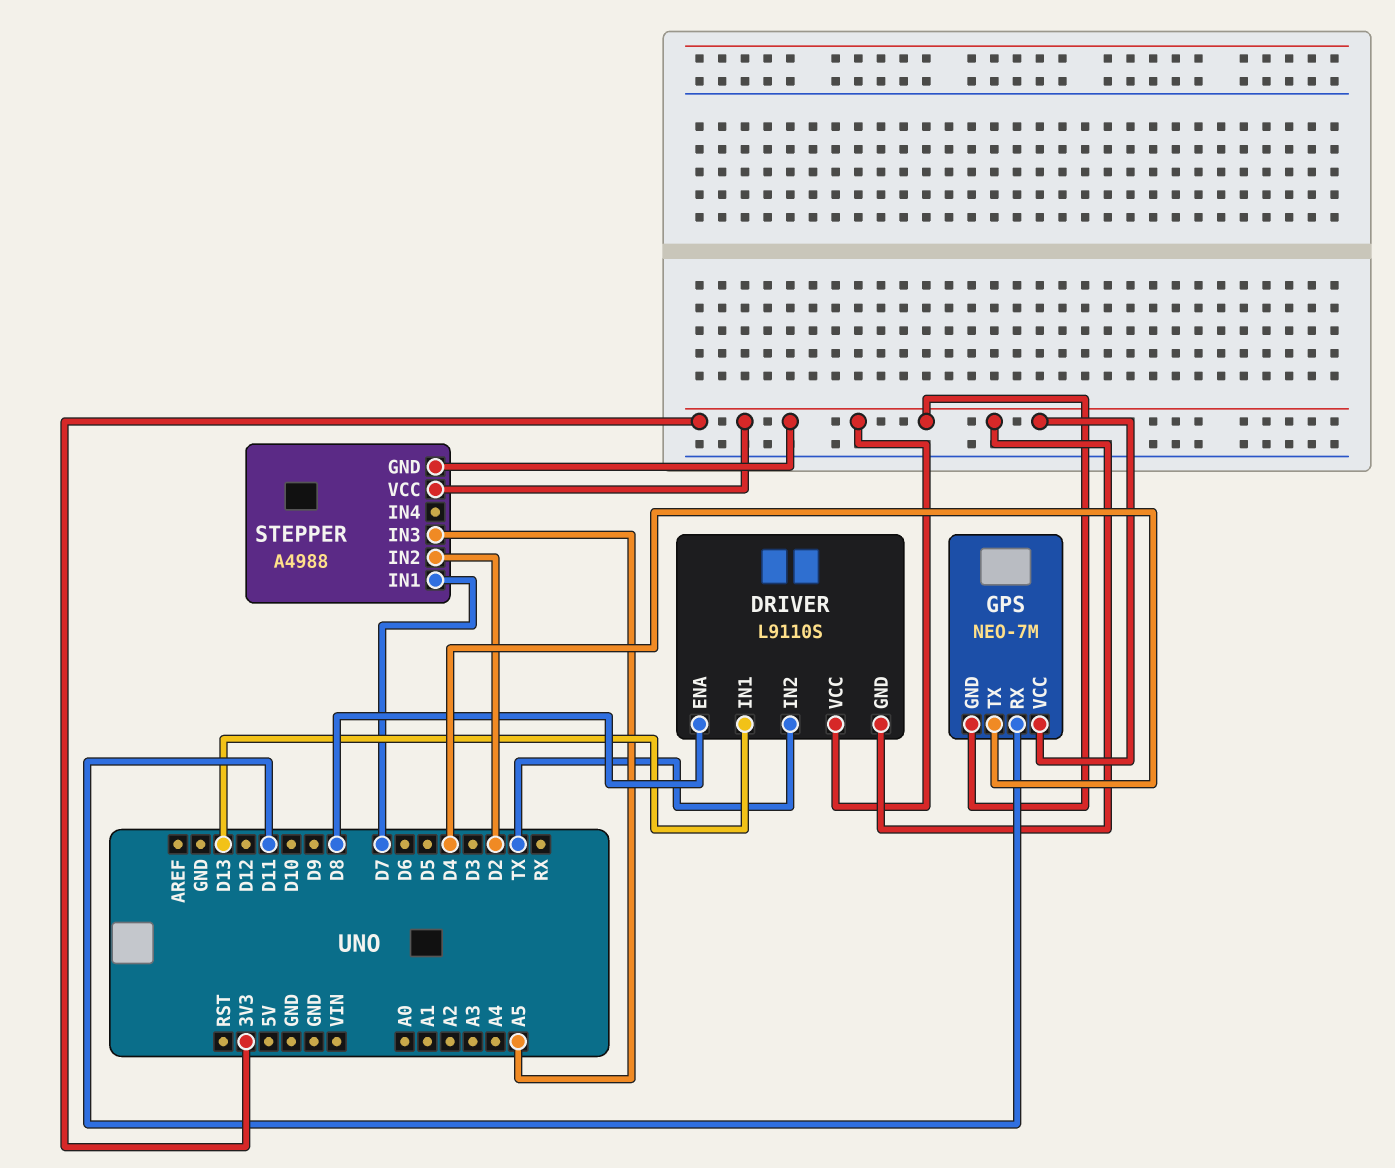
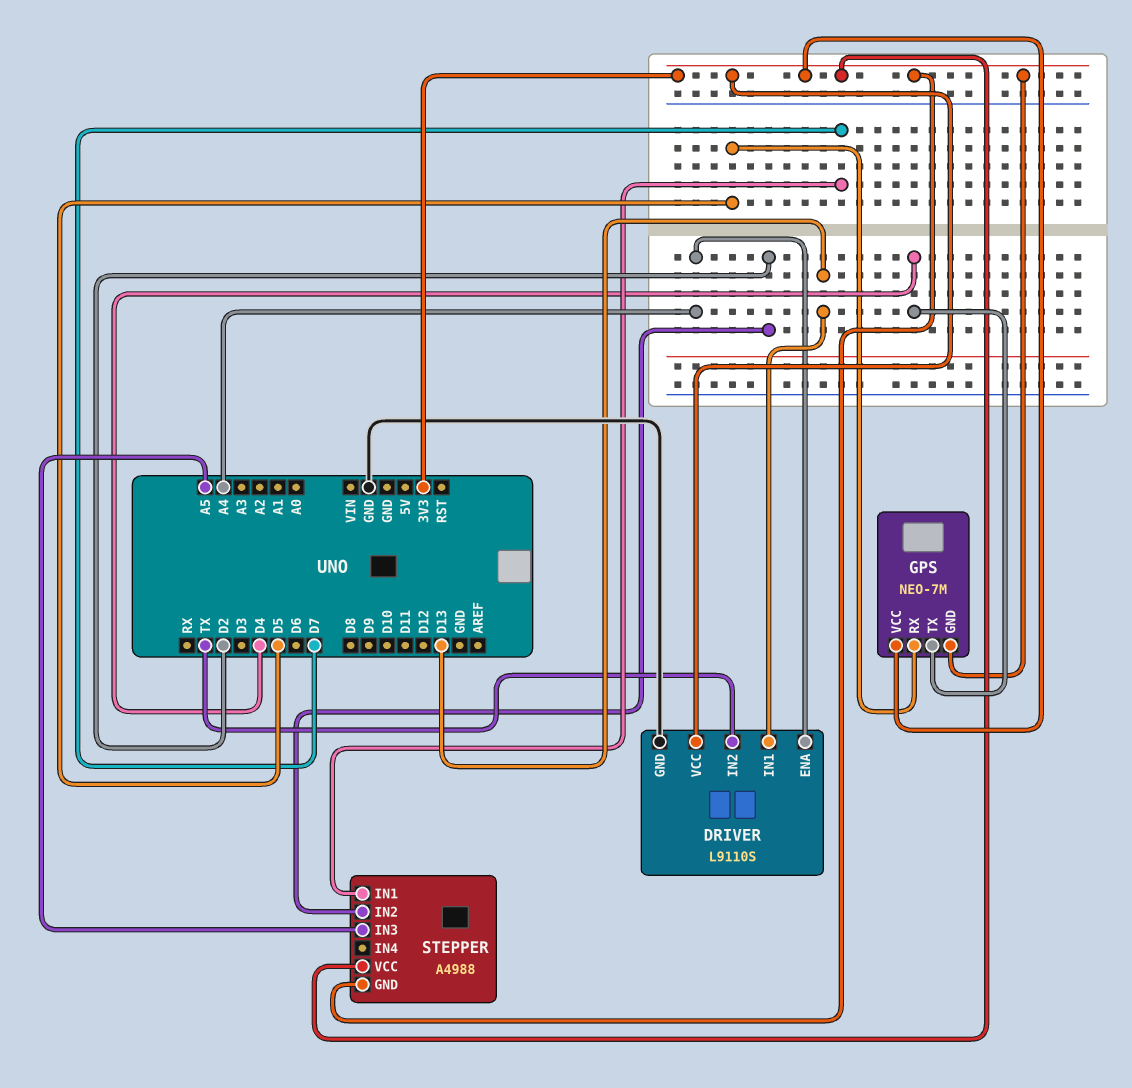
DRIVER pin ENA: D8 -> A4
DRIVER pin GND: 3V3 -> GND
GPS pin RX: D11 -> D5

